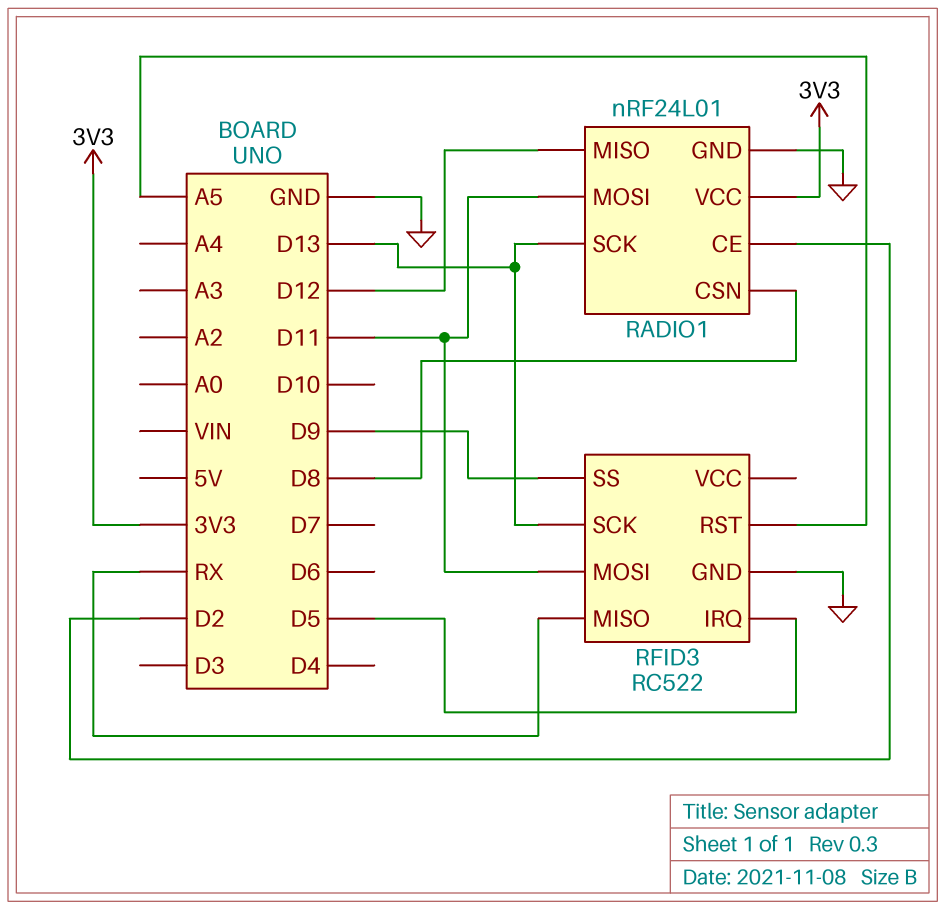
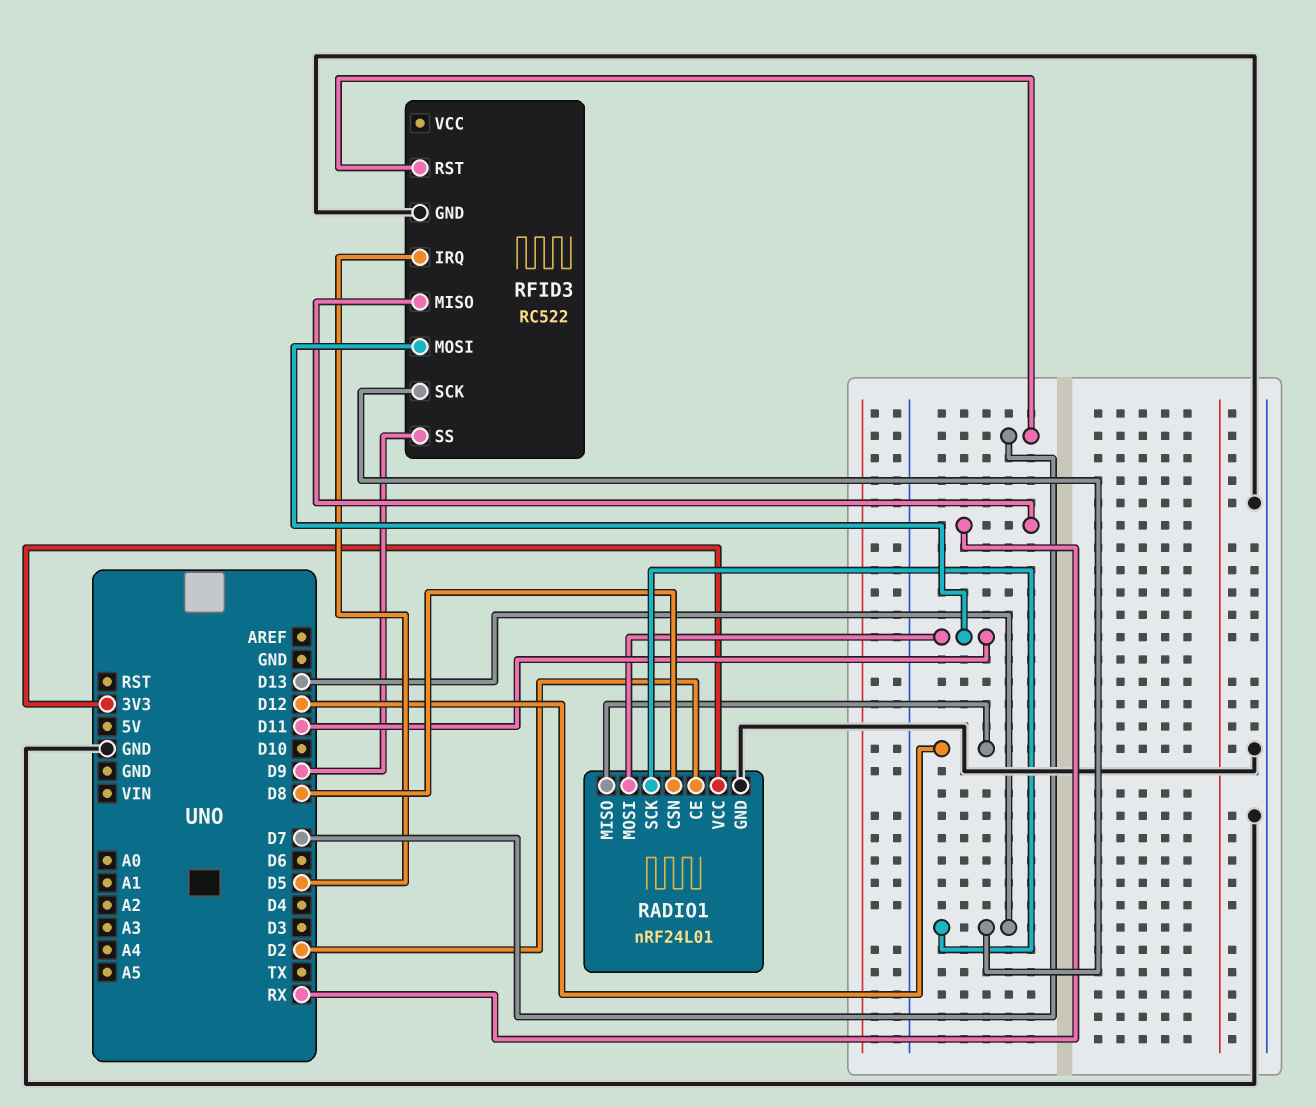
RFID3 pin RST: A5 -> D7

